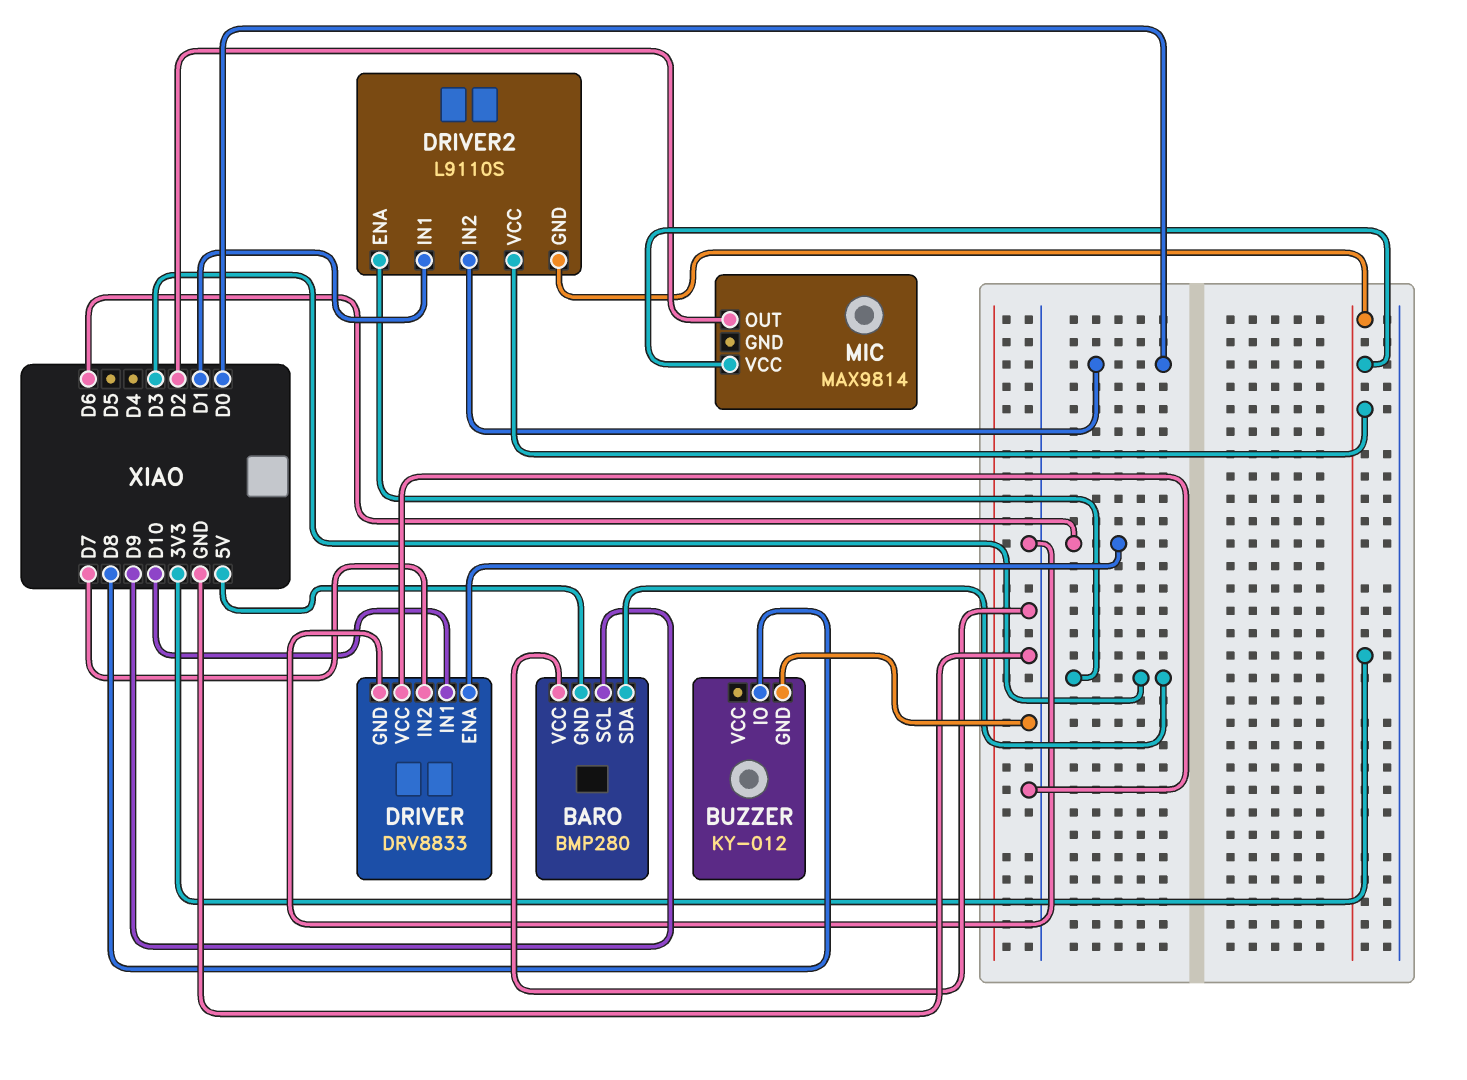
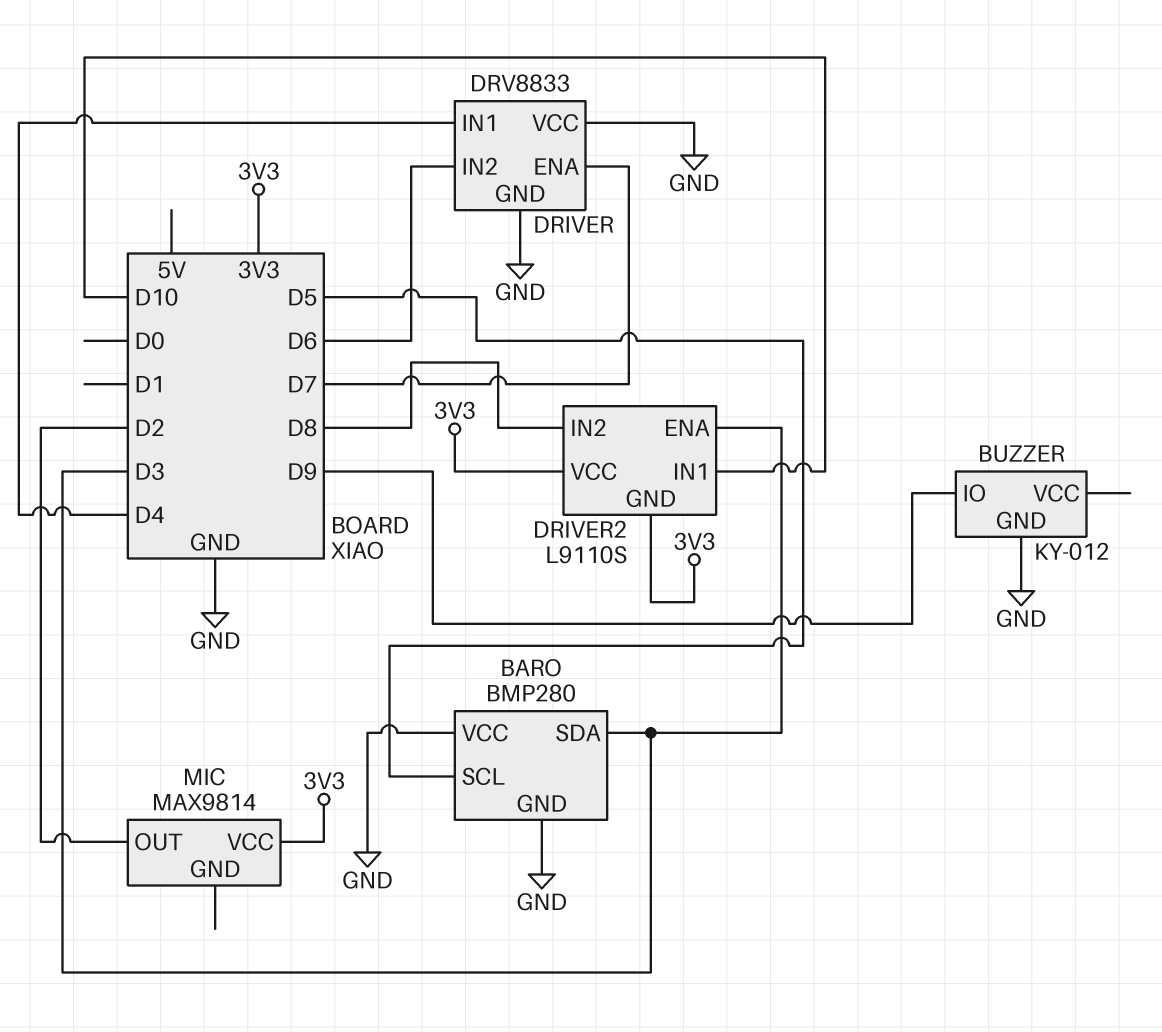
BARO pin GND: 5V -> GND
BARO pin SCL: D9 -> D5
BUZZER pin IO: D8 -> D9
DRIVER pin ENA: D6 -> D7
DRIVER pin IN1: D10 -> D4
DRIVER pin IN2: D7 -> D6
DRIVER2 pin IN1: D1 -> D10
DRIVER2 pin IN2: D0 -> D8

